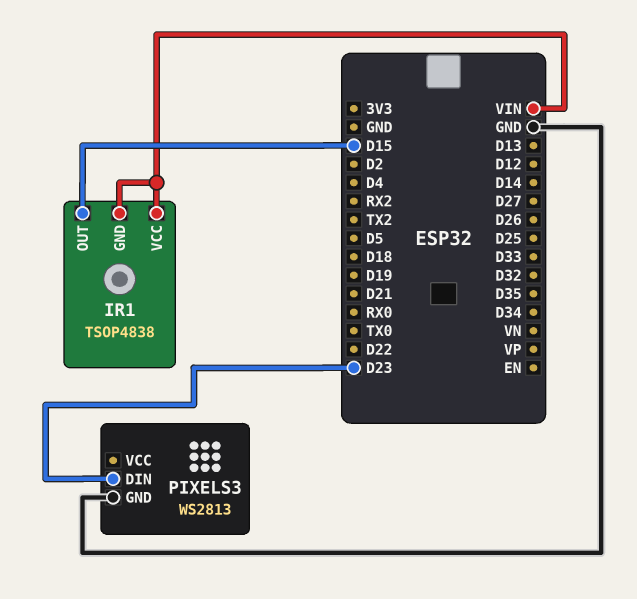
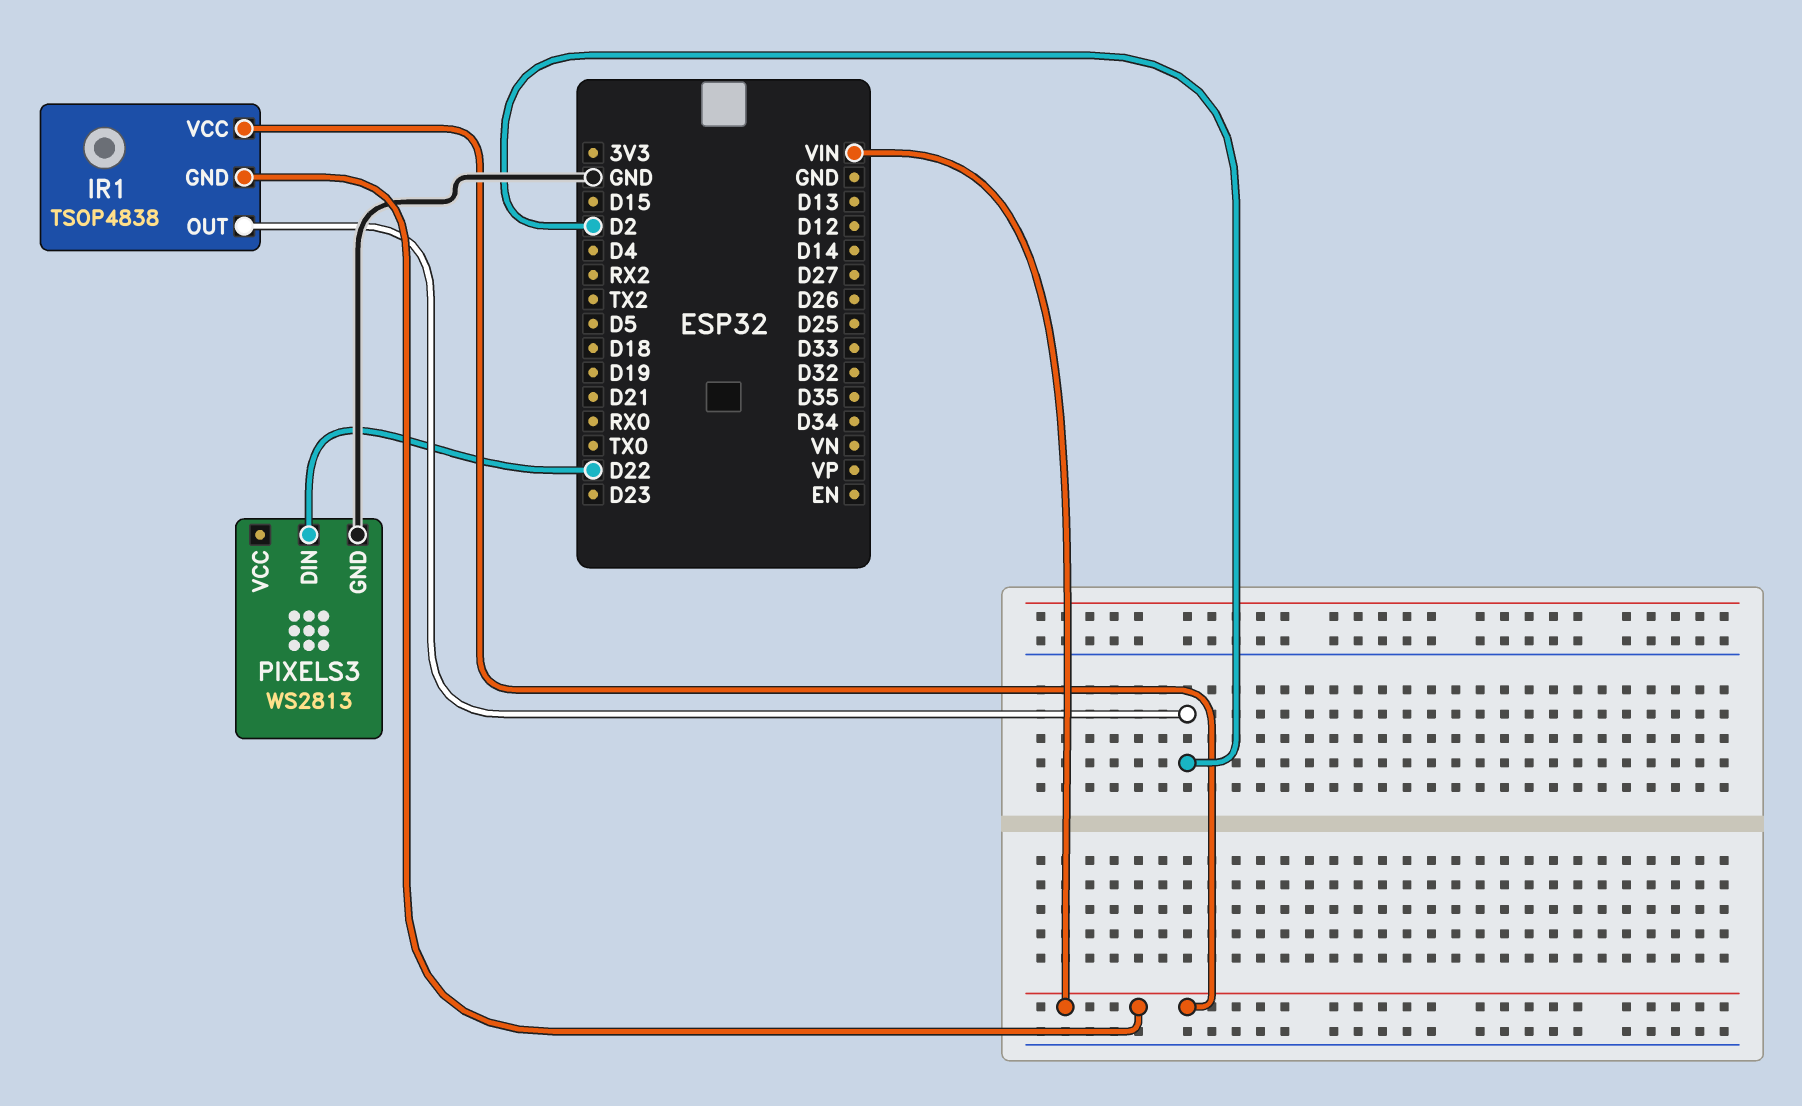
IR1 pin OUT: D15 -> D2
PIXELS3 pin DIN: D23 -> D22

